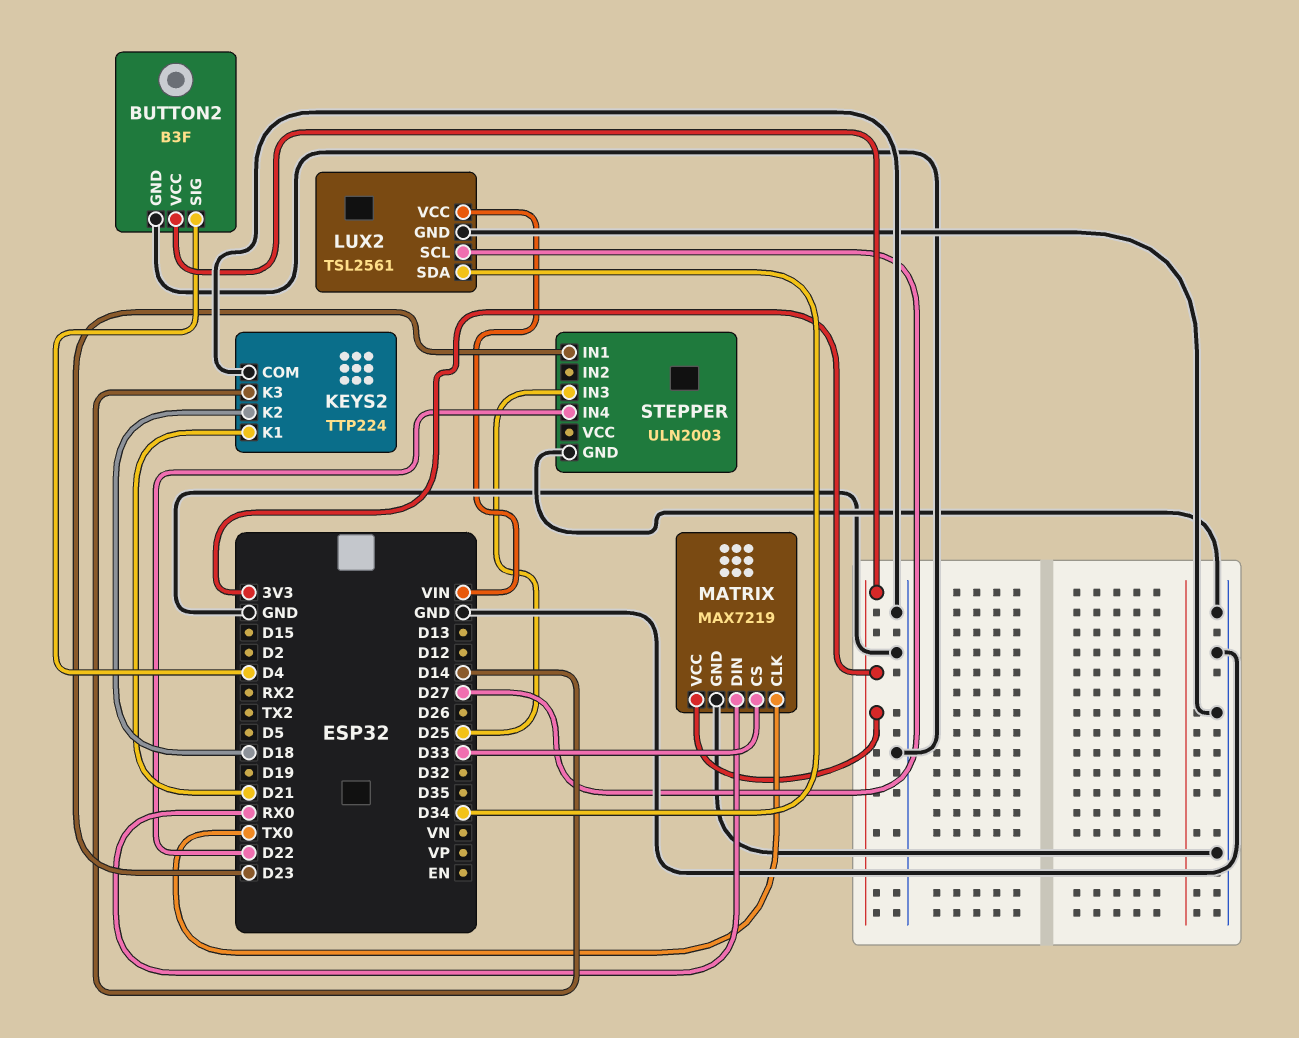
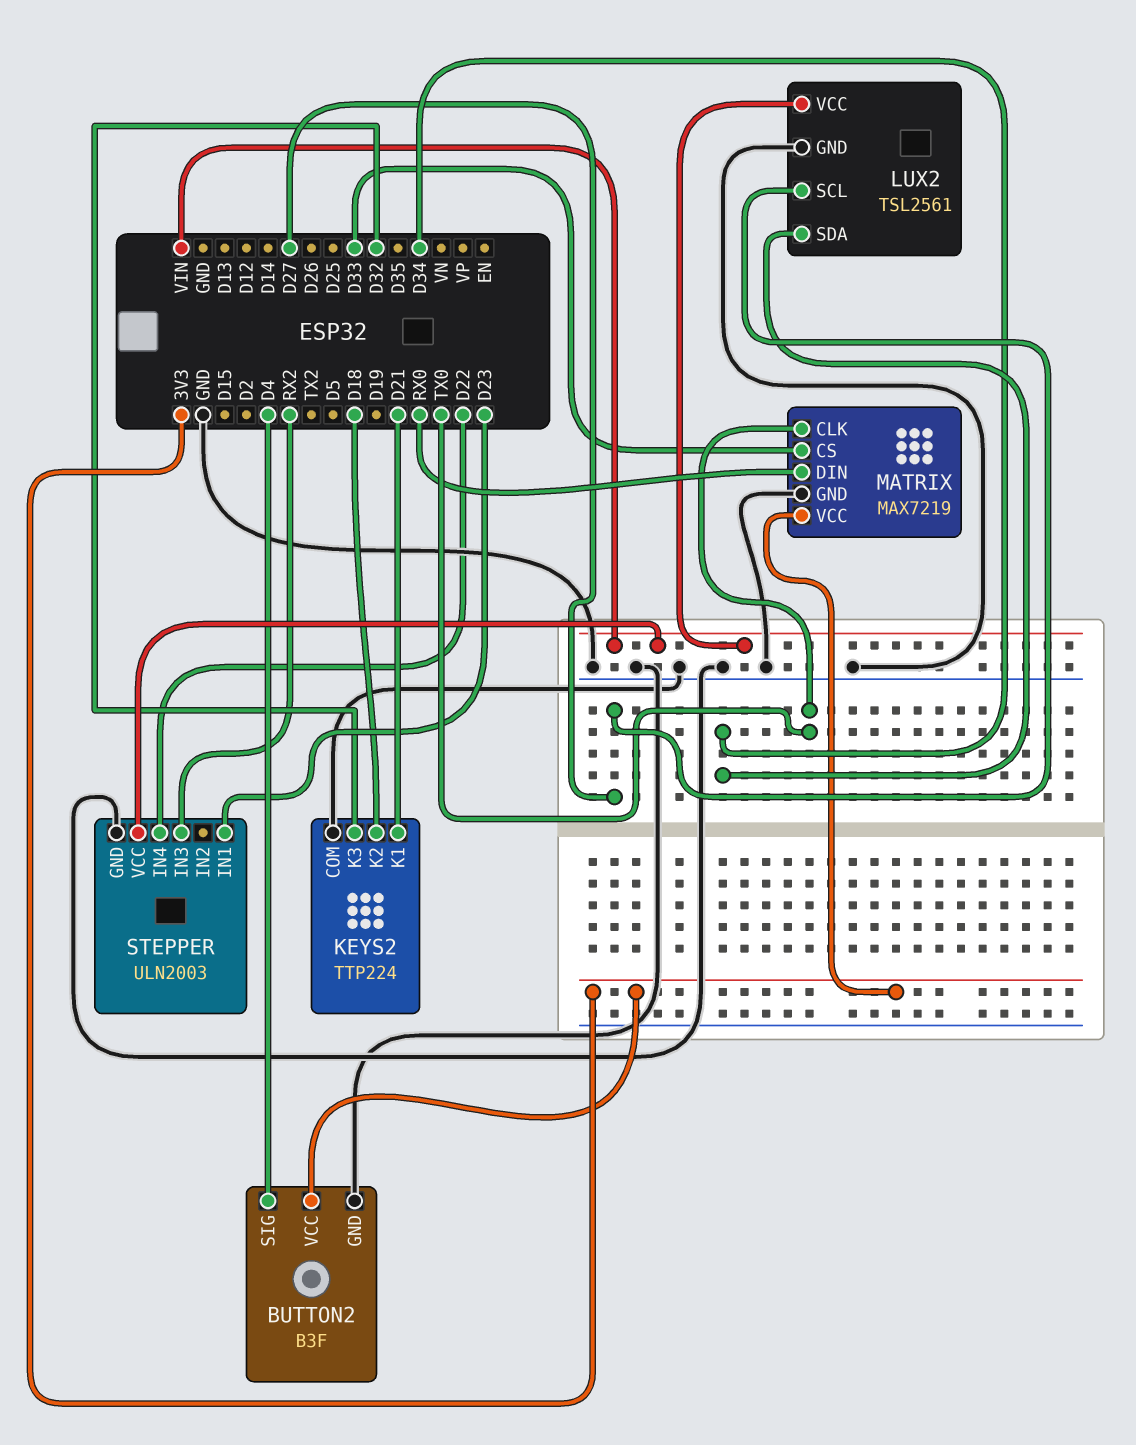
KEYS2 pin K3: D14 -> D32
STEPPER pin IN3: D25 -> RX2
STEPPER pin VCC: none -> VIN

